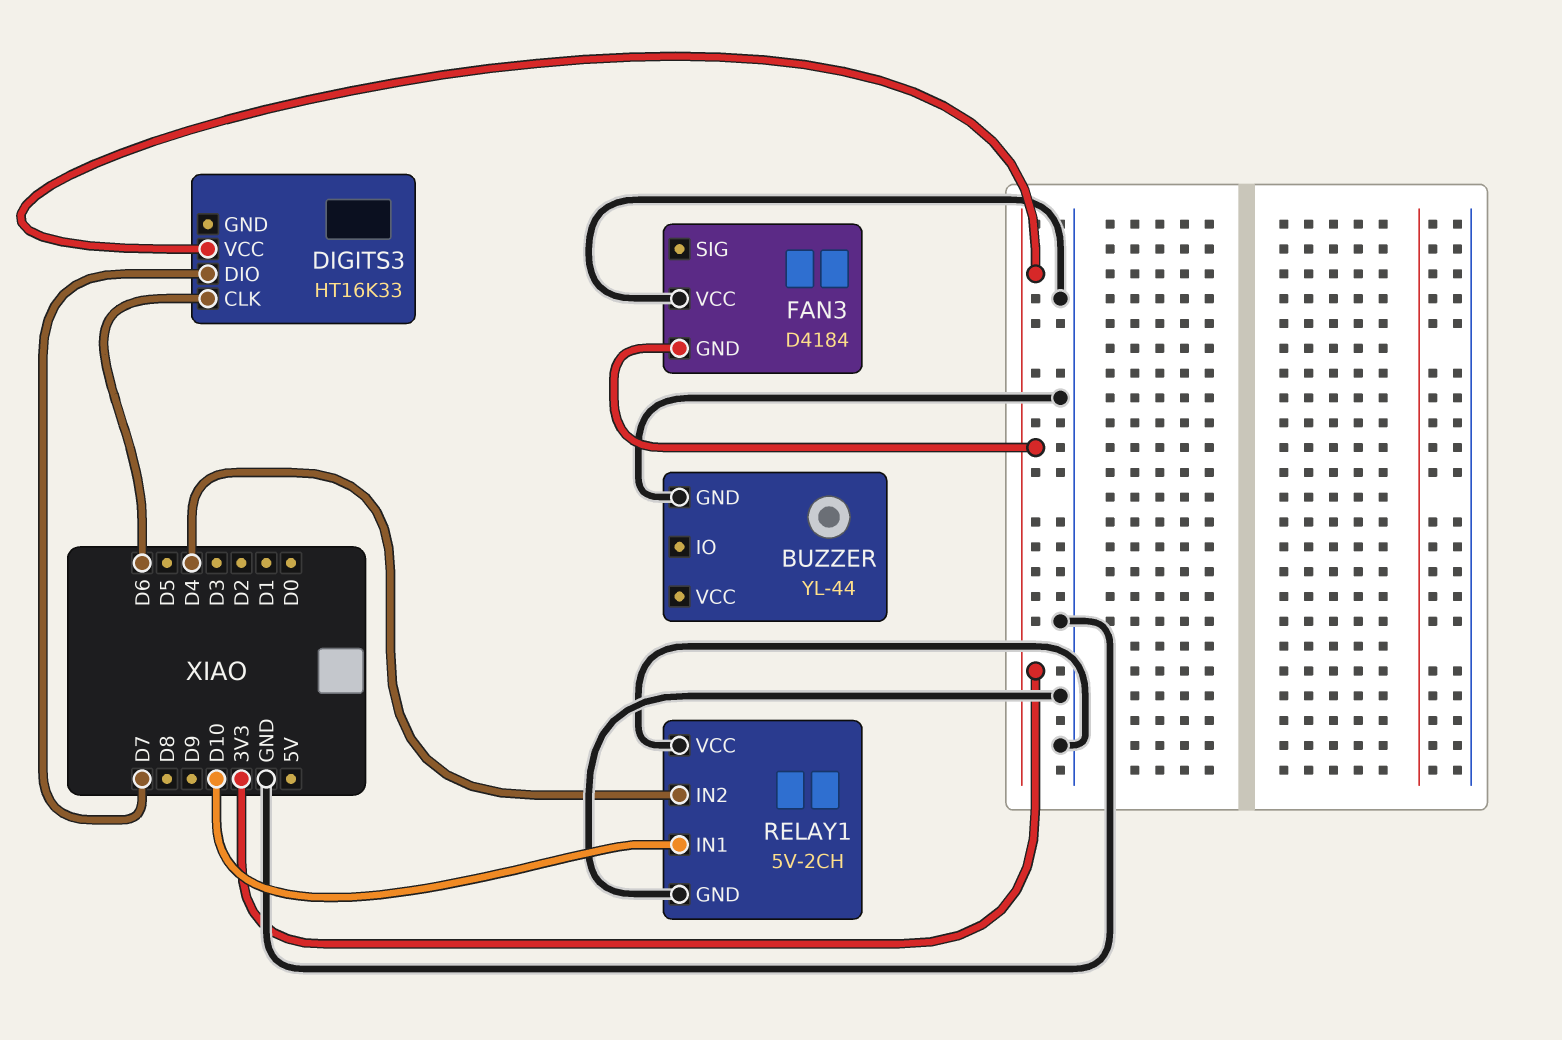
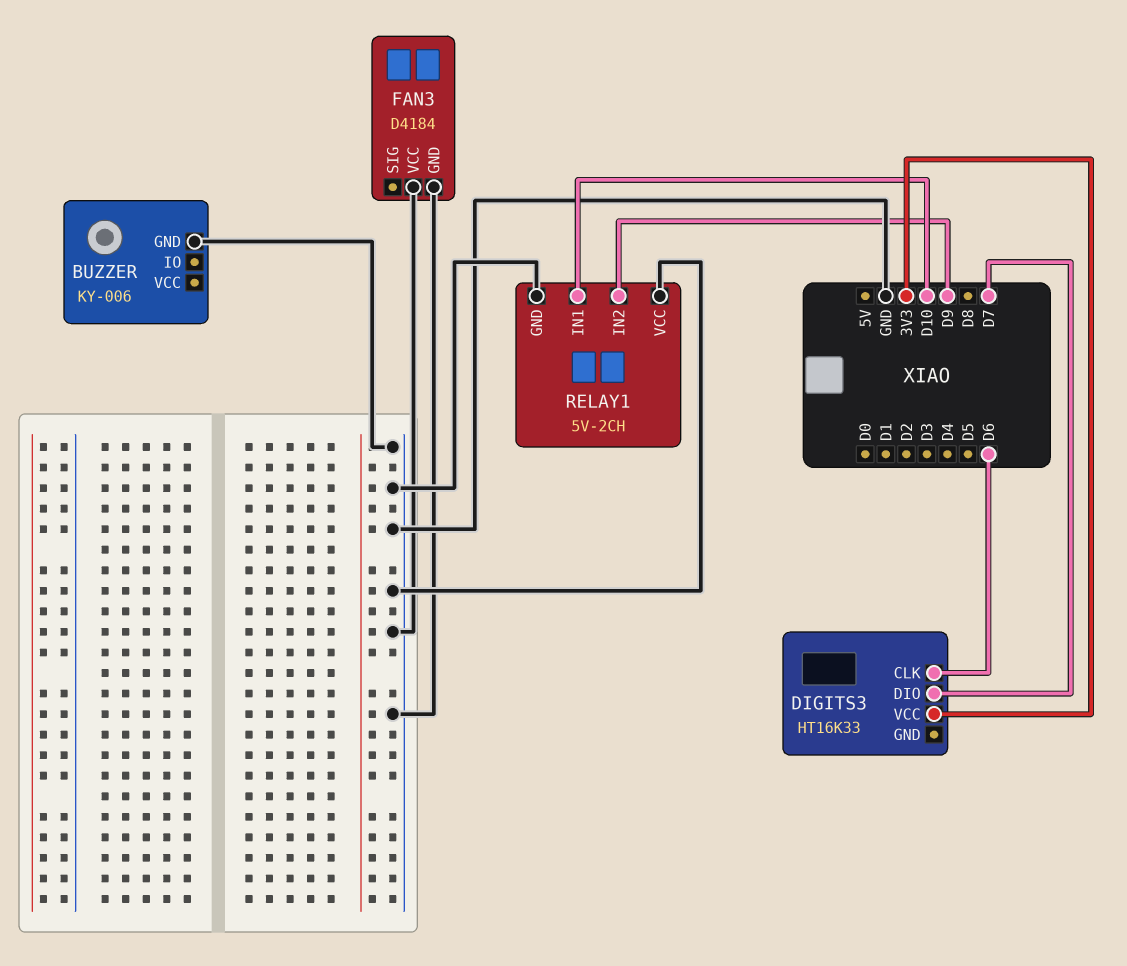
BUZZER: YL-44 -> KY-006
FAN3 pin GND: 3V3 -> GND
RELAY1 pin IN2: D4 -> D9

